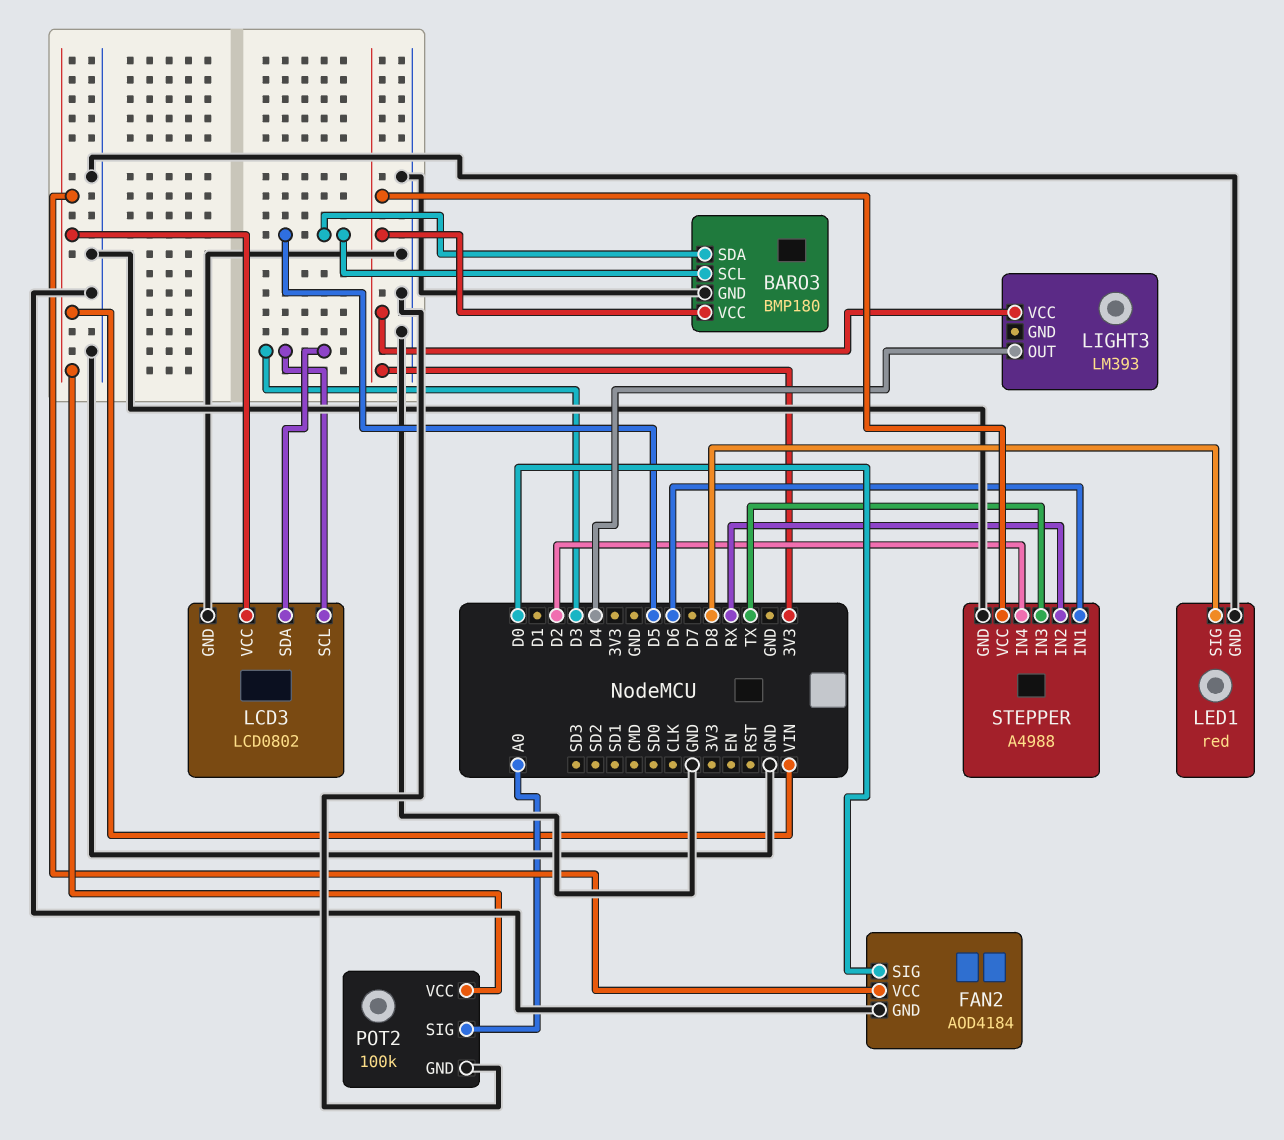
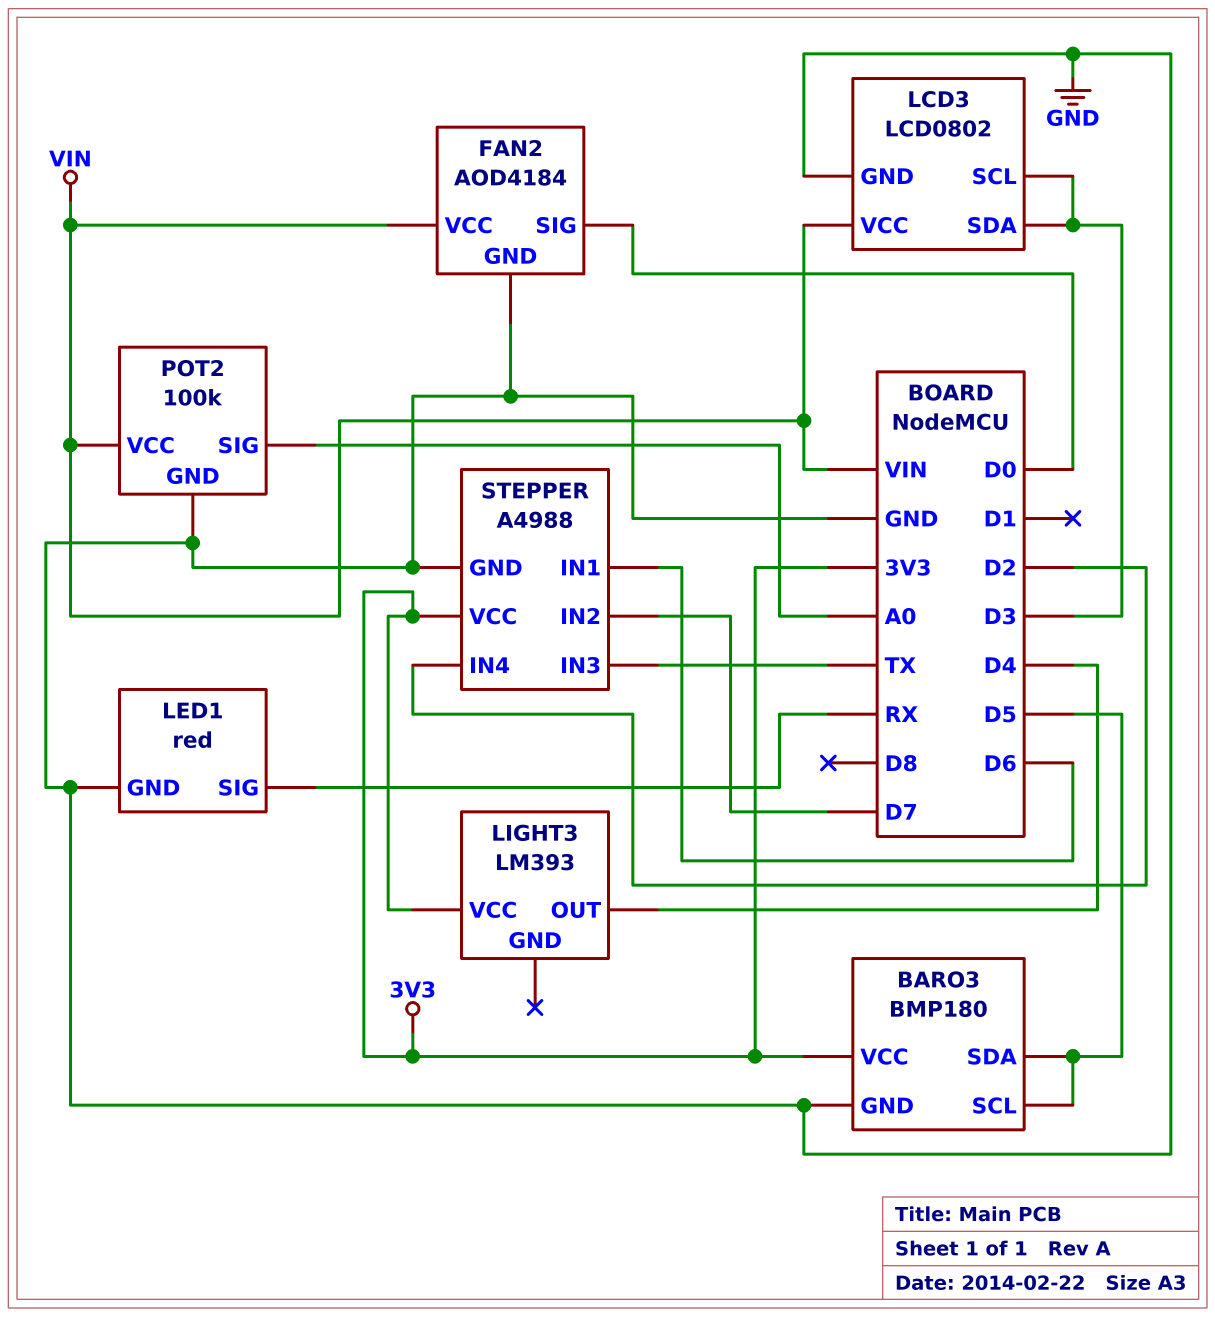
LED1 pin SIG: D8 -> RX
STEPPER pin IN2: RX -> D7

